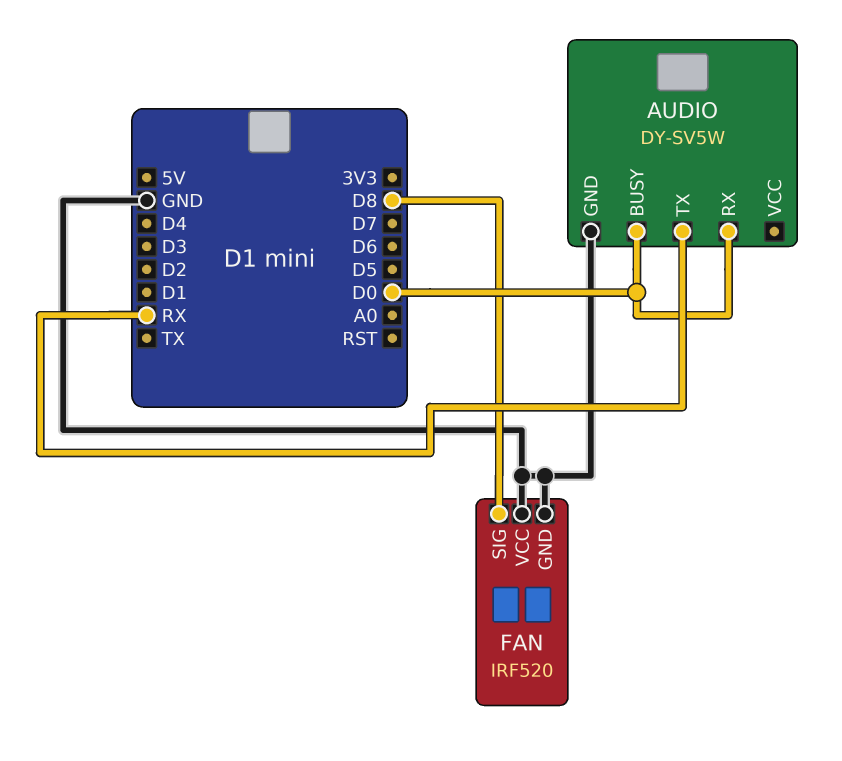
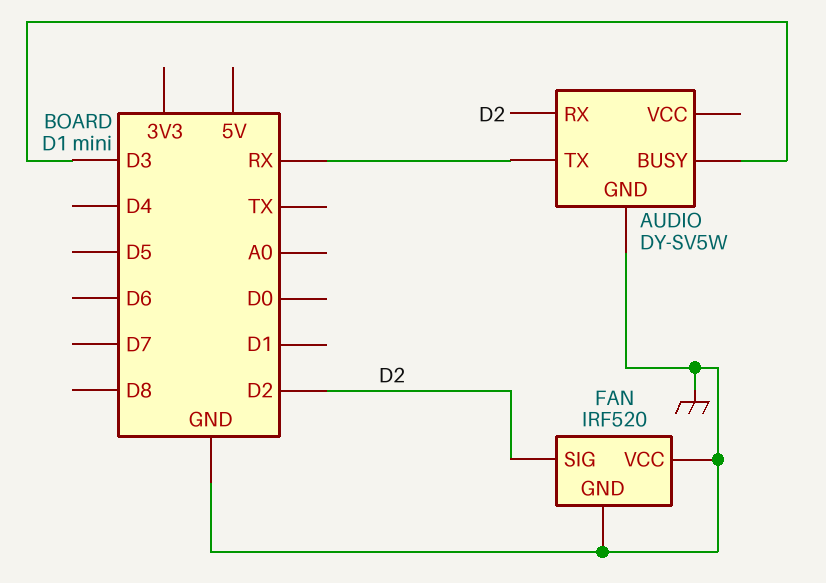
AUDIO pin BUSY: D0 -> D3
AUDIO pin RX: D0 -> D2
FAN pin SIG: D8 -> D2

